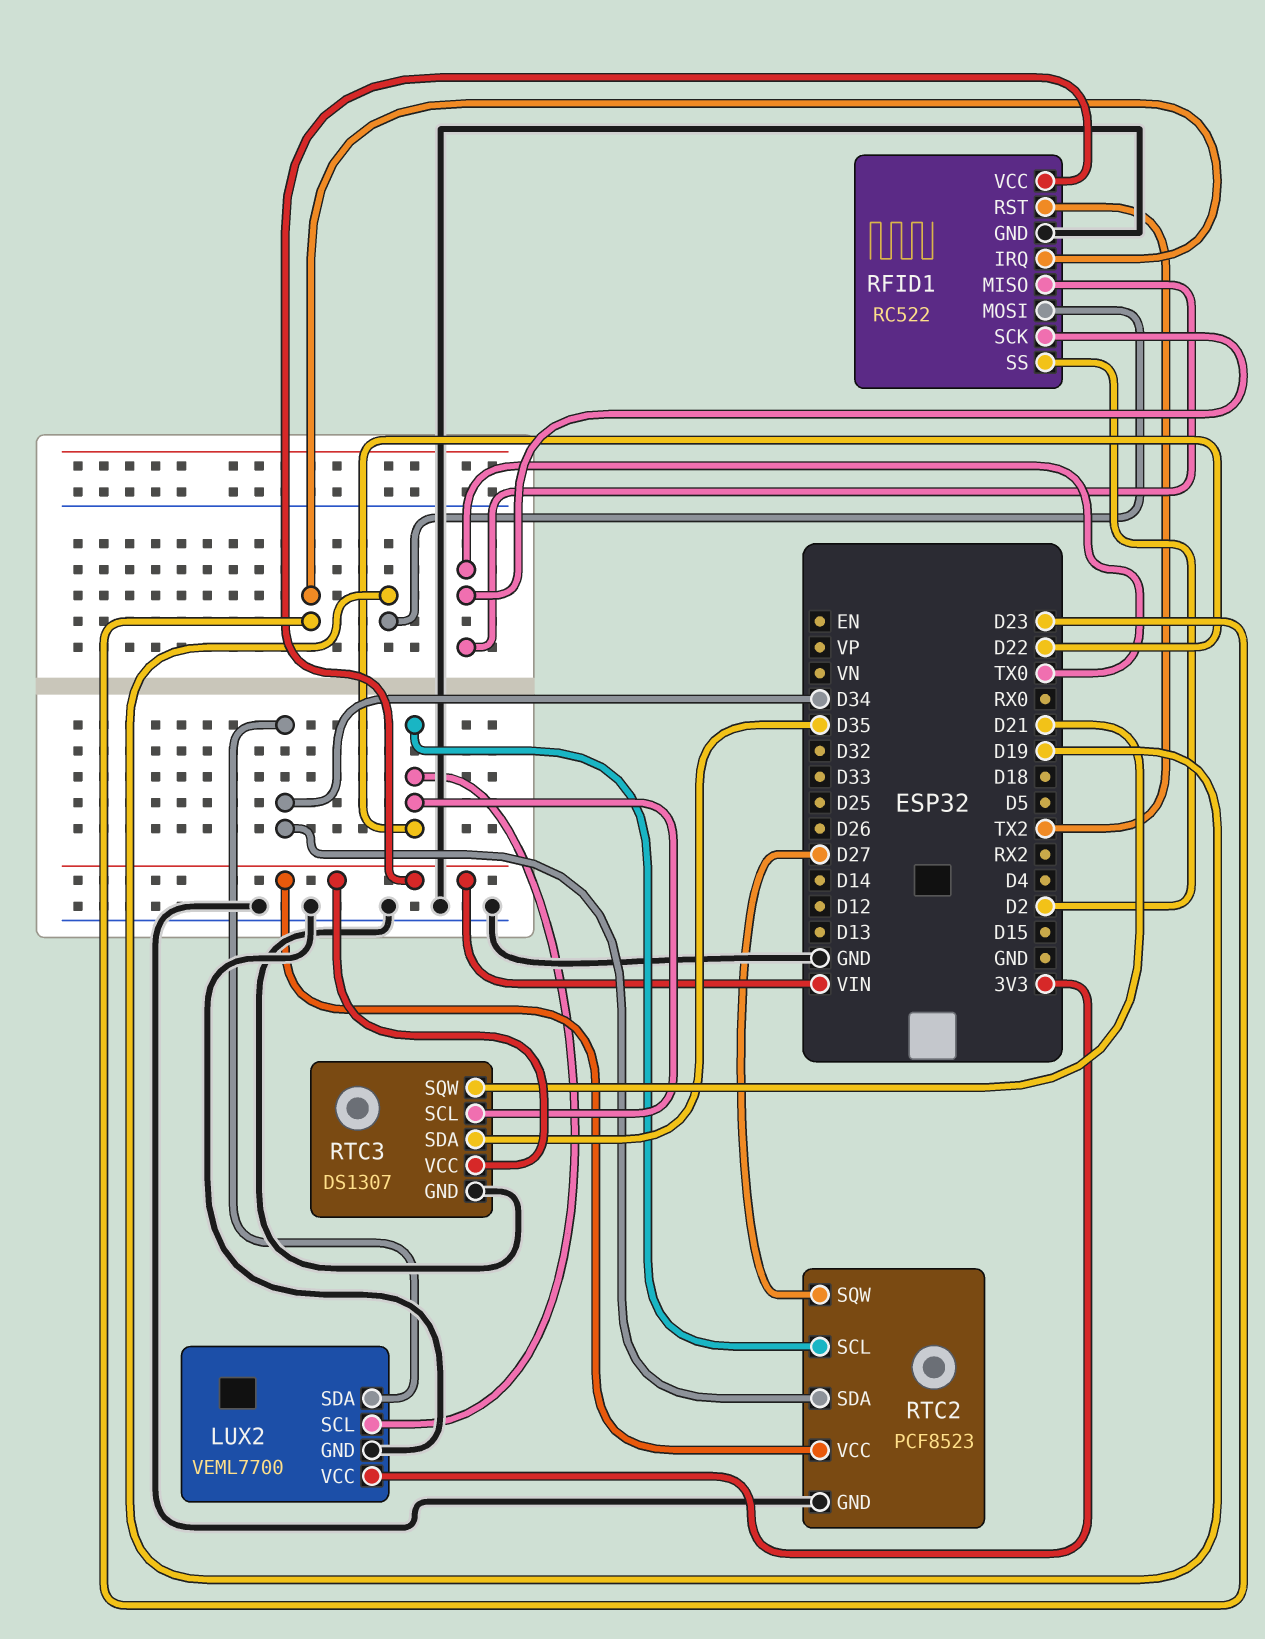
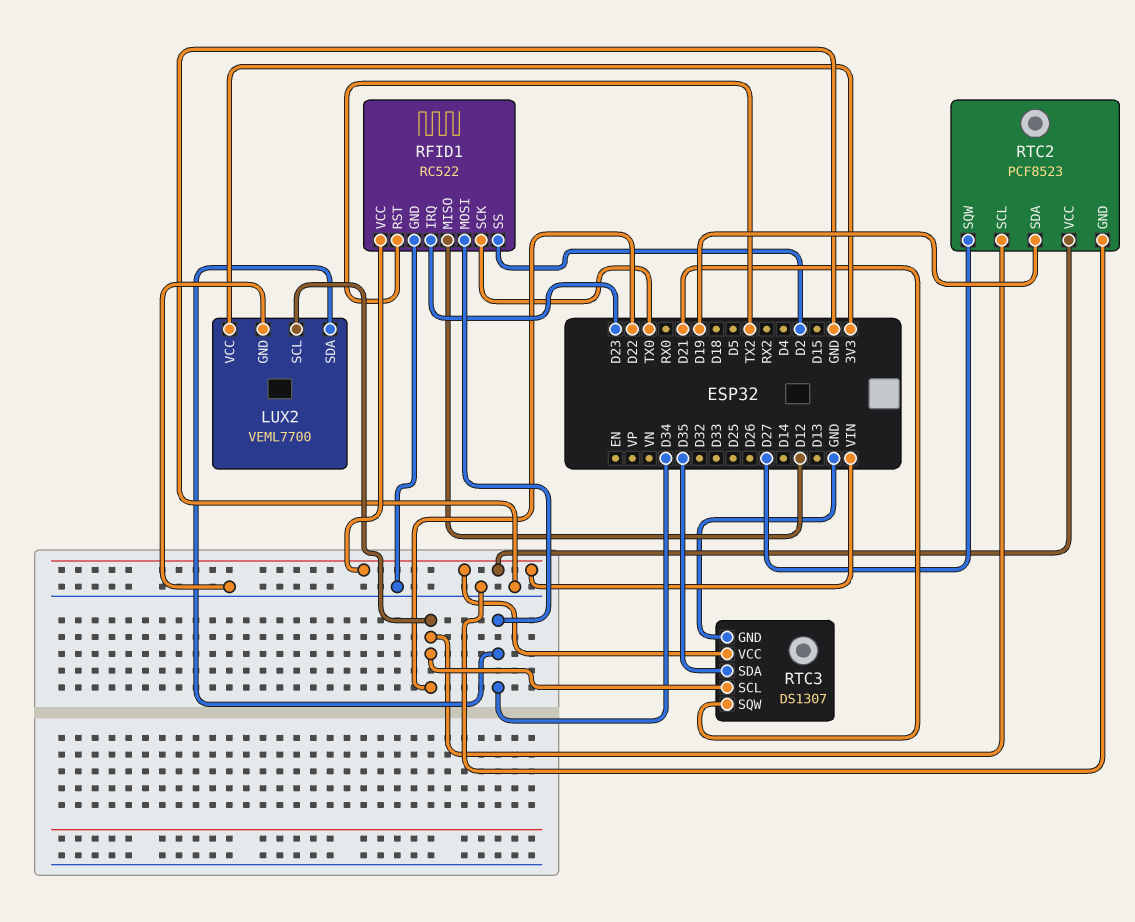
RFID1 pin MISO: TX0 -> D12
RFID1 pin MOSI: D19 -> D34
RTC2 pin SDA: D34 -> D19

